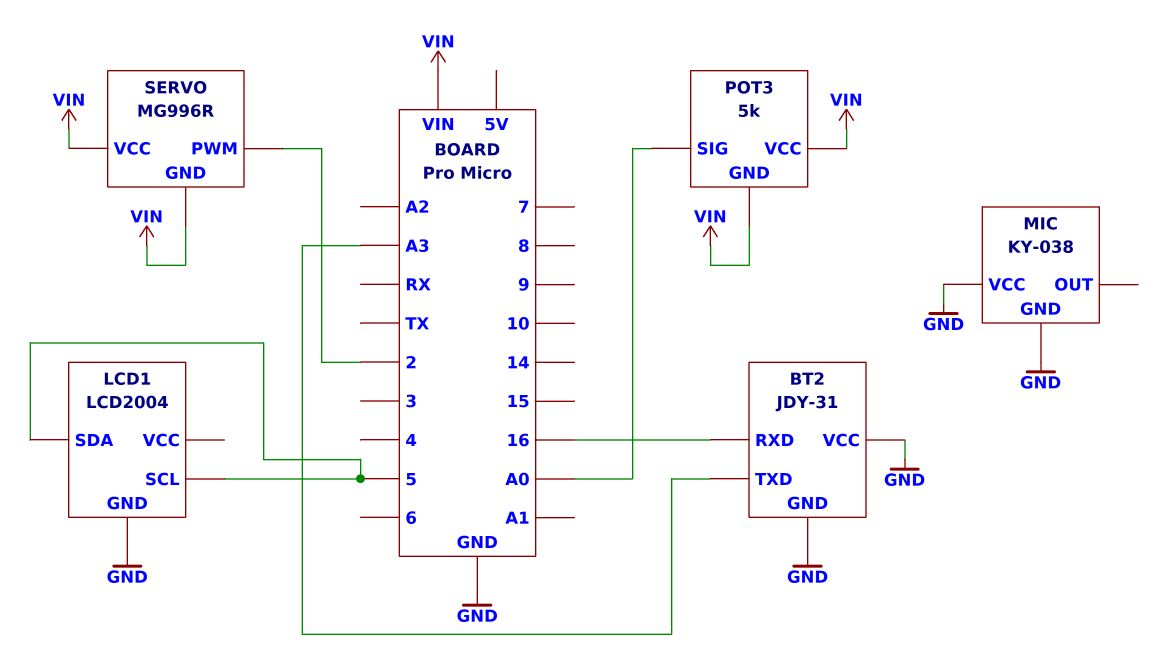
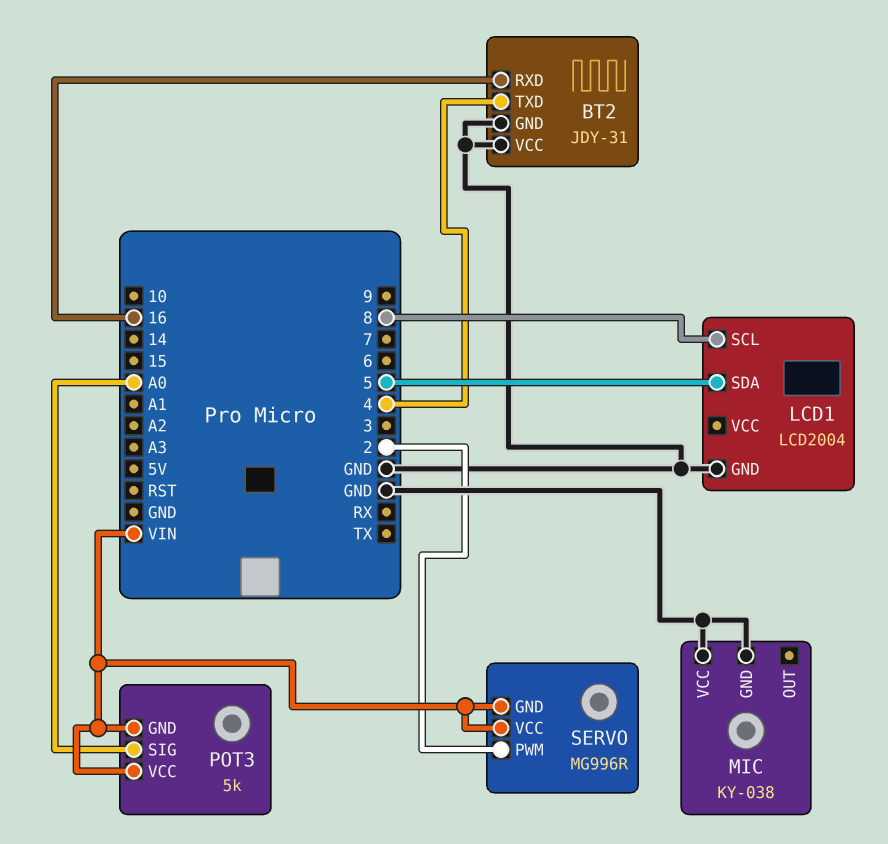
BT2 pin TXD: A3 -> 4
LCD1 pin SCL: 5 -> 8

